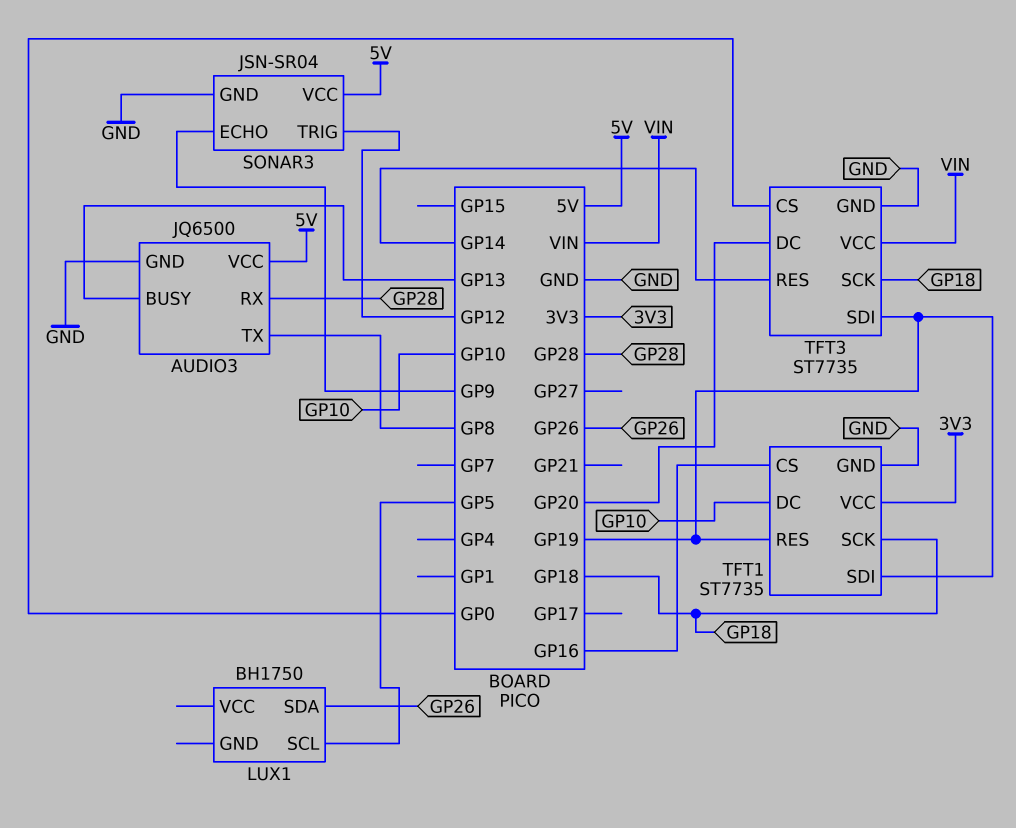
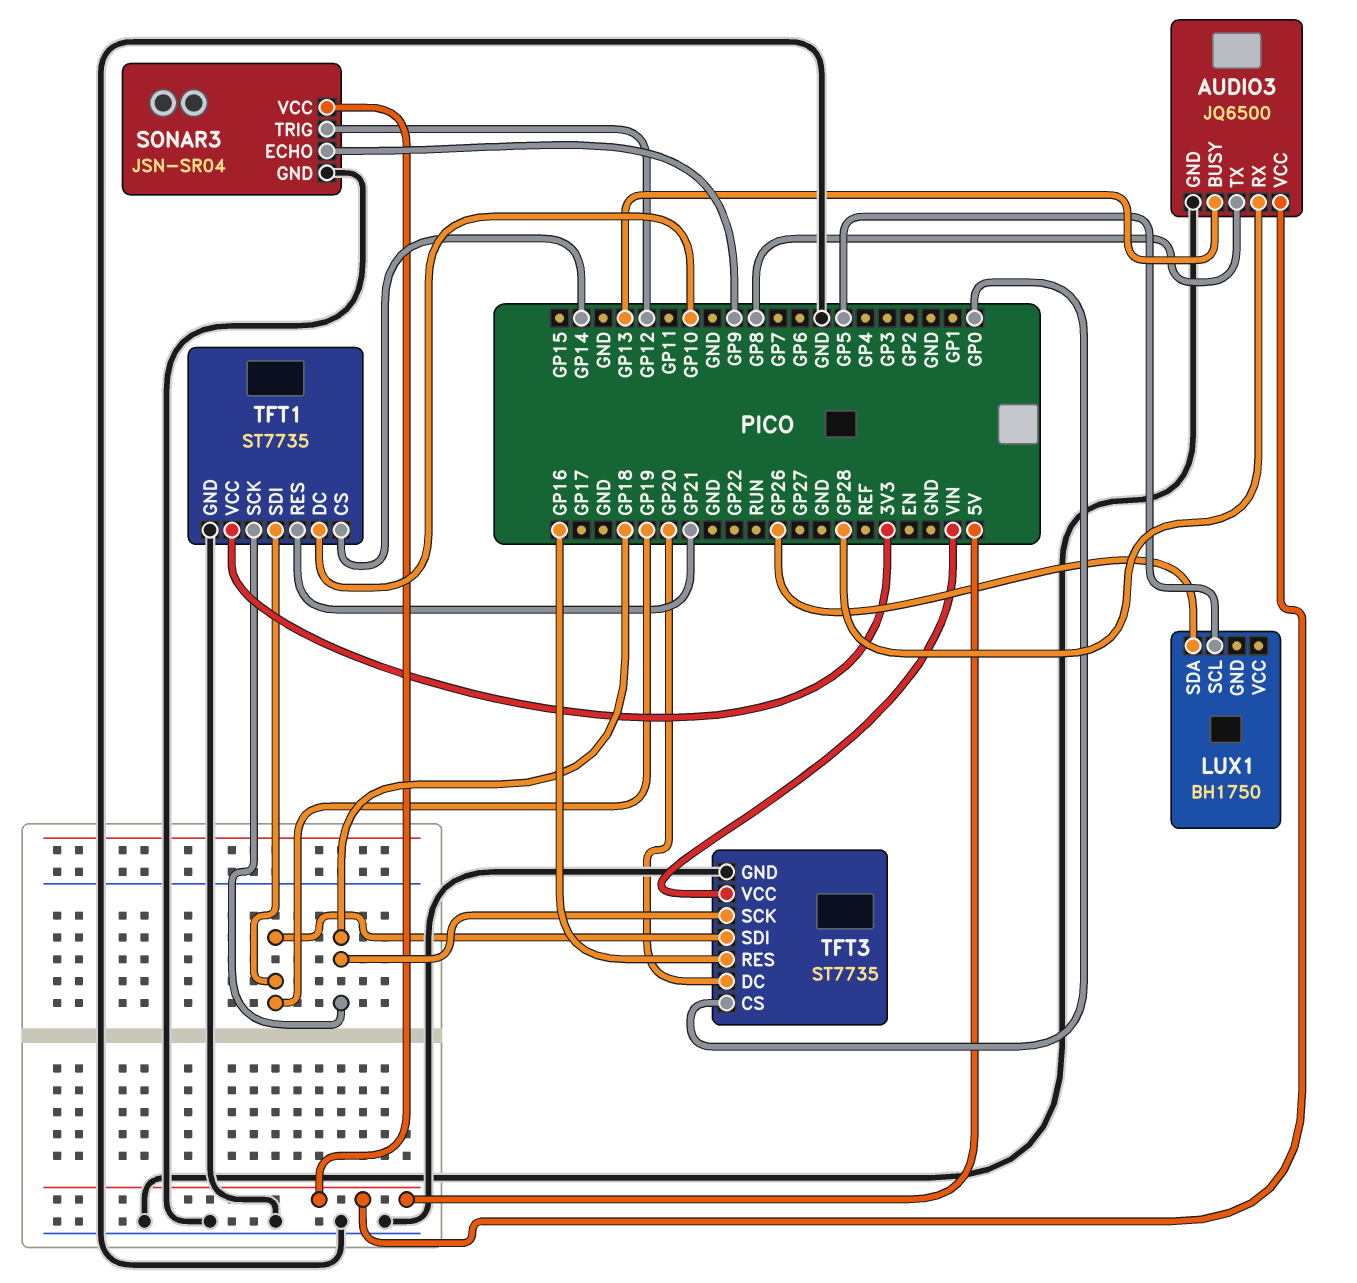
TFT1 pin CS: GP16 -> GP14
TFT1 pin RES: GP19 -> GP21
TFT3 pin RES: GP14 -> GP16

